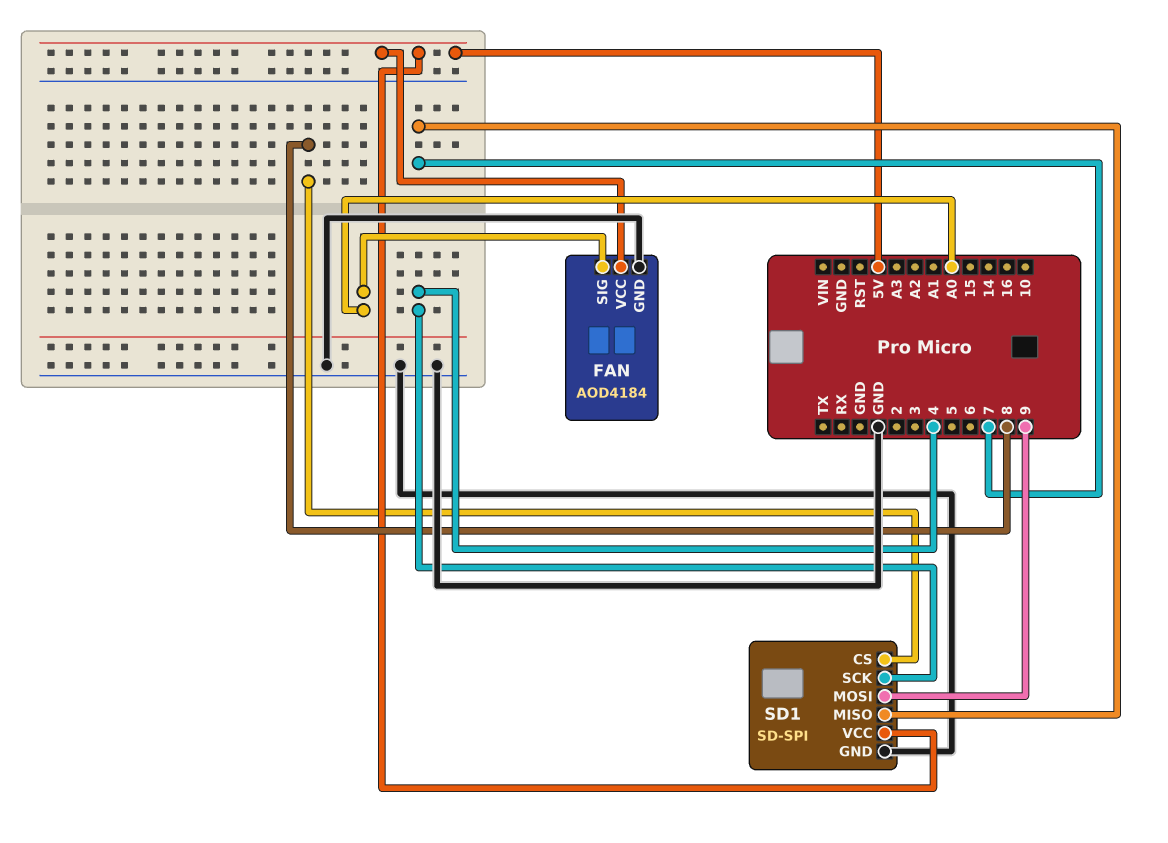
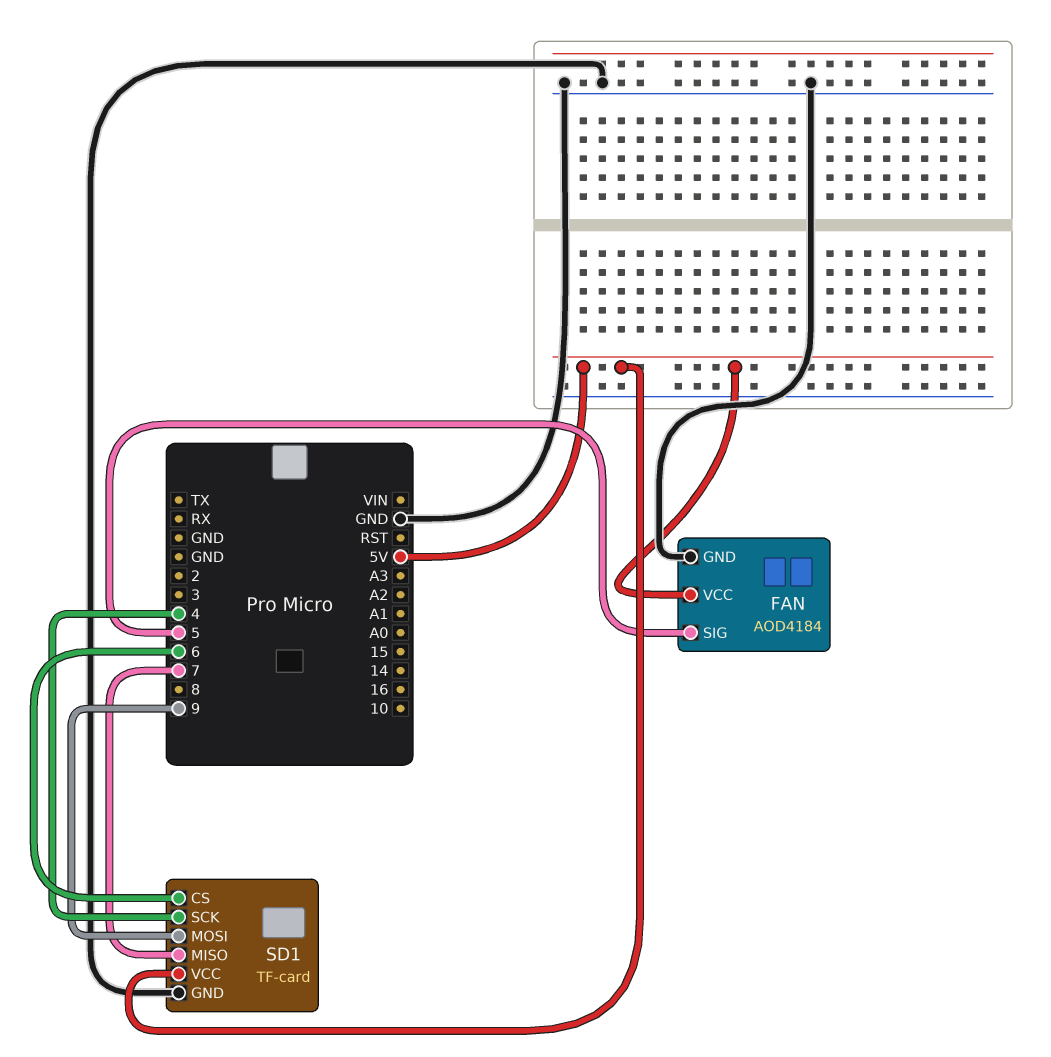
FAN pin SIG: A0 -> 5
SD1: SD-SPI -> TF-card
SD1 pin CS: 8 -> 6

